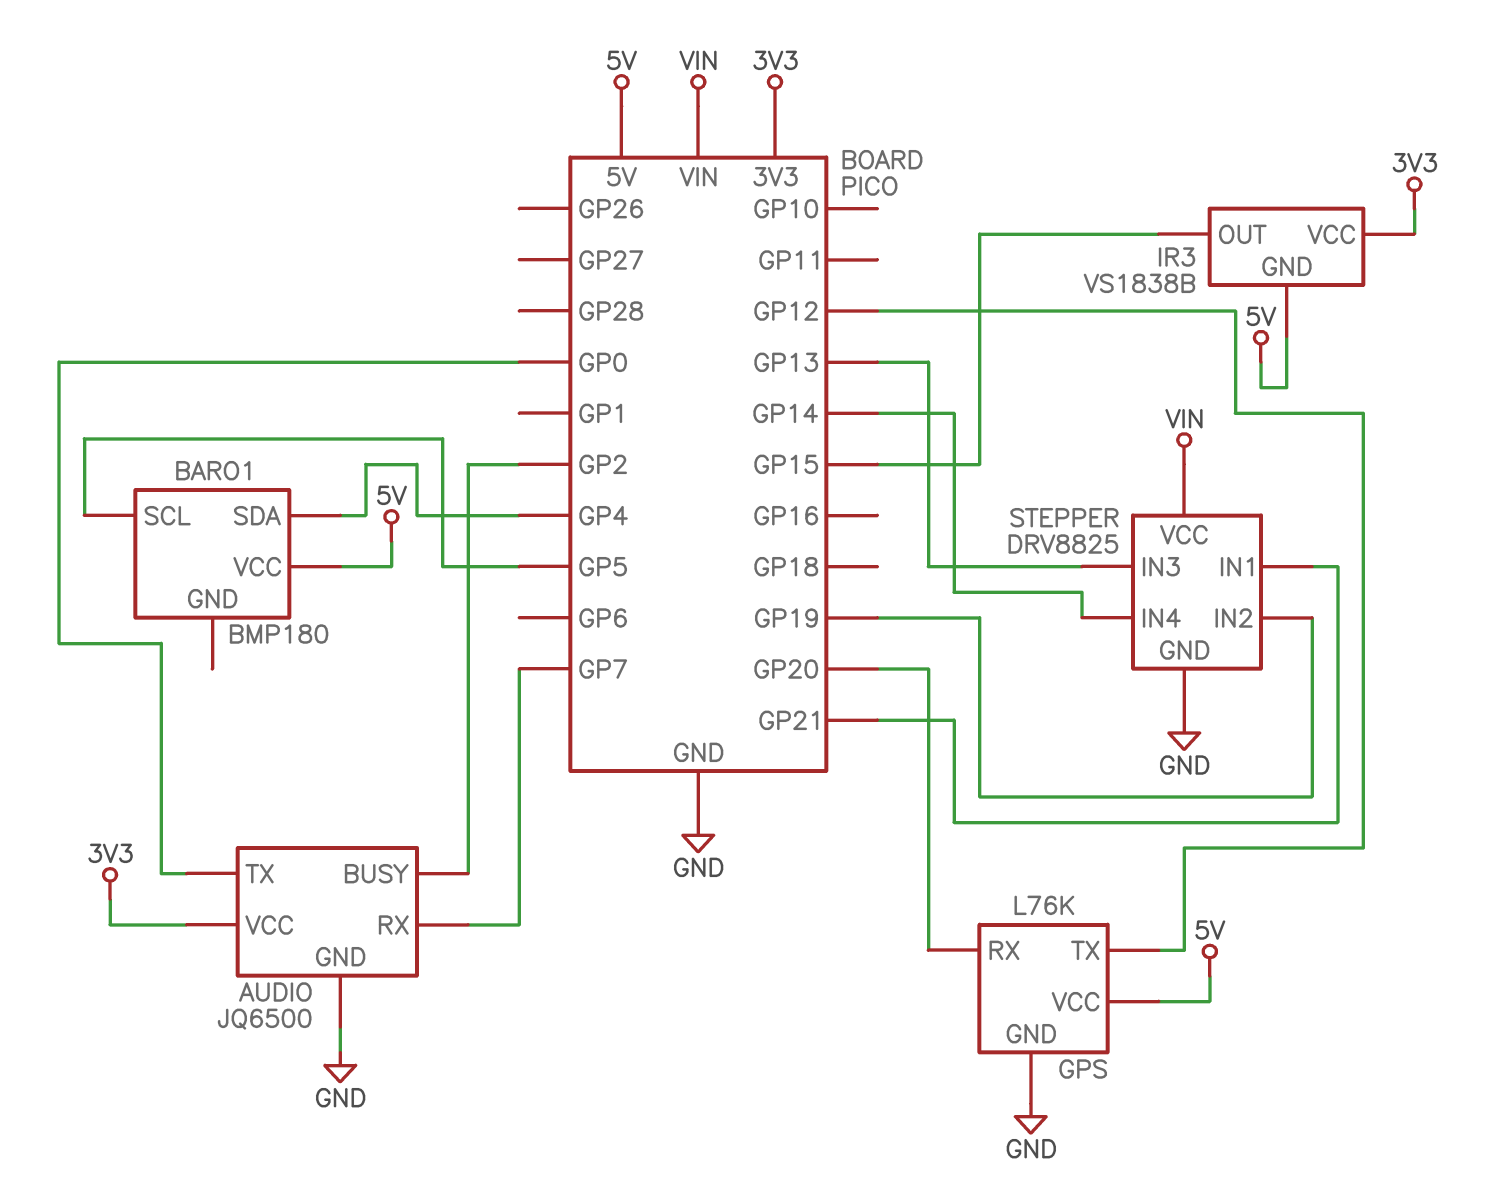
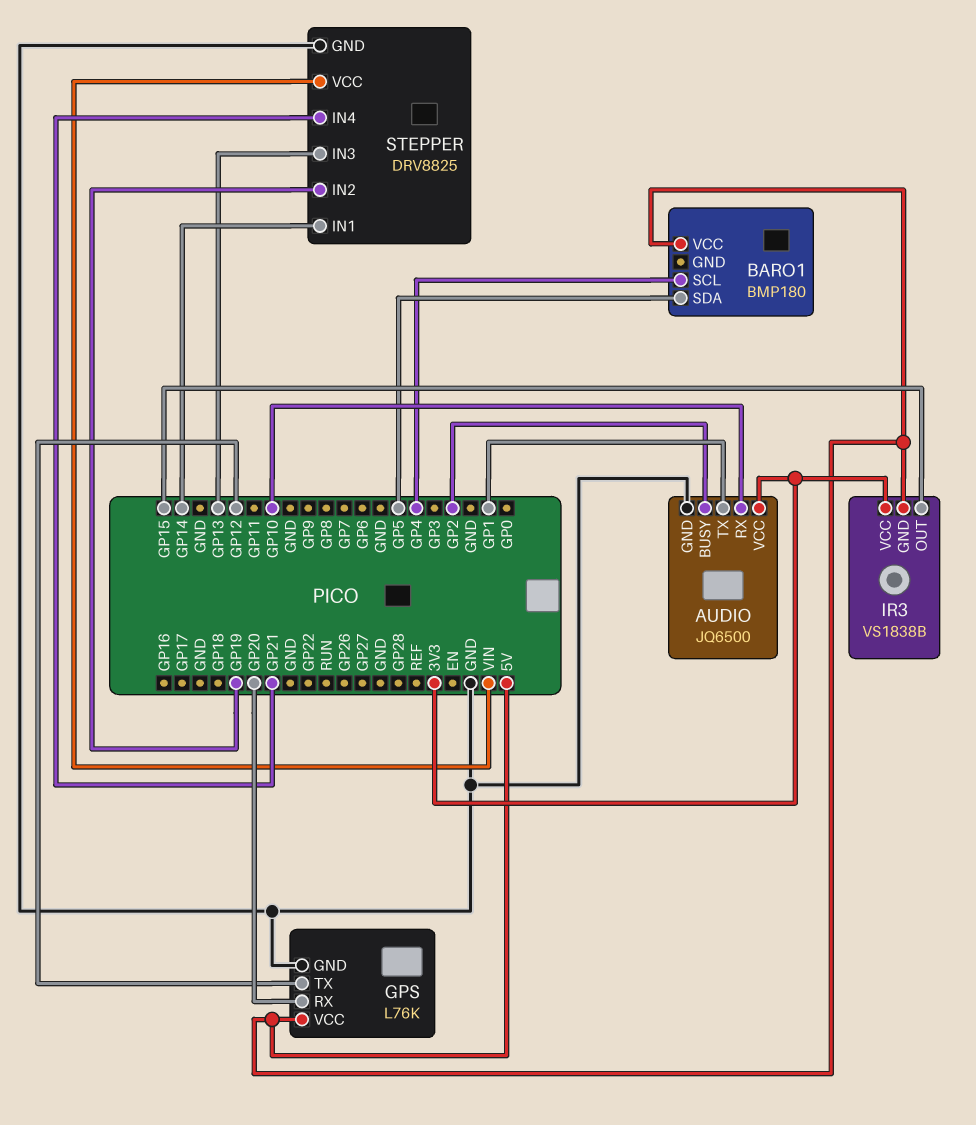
AUDIO pin RX: GP7 -> GP10
AUDIO pin TX: GP0 -> GP1
BARO1 pin SCL: GP5 -> GP4
BARO1 pin SDA: GP4 -> GP5
STEPPER pin IN1: GP21 -> GP14
STEPPER pin IN4: GP14 -> GP21

